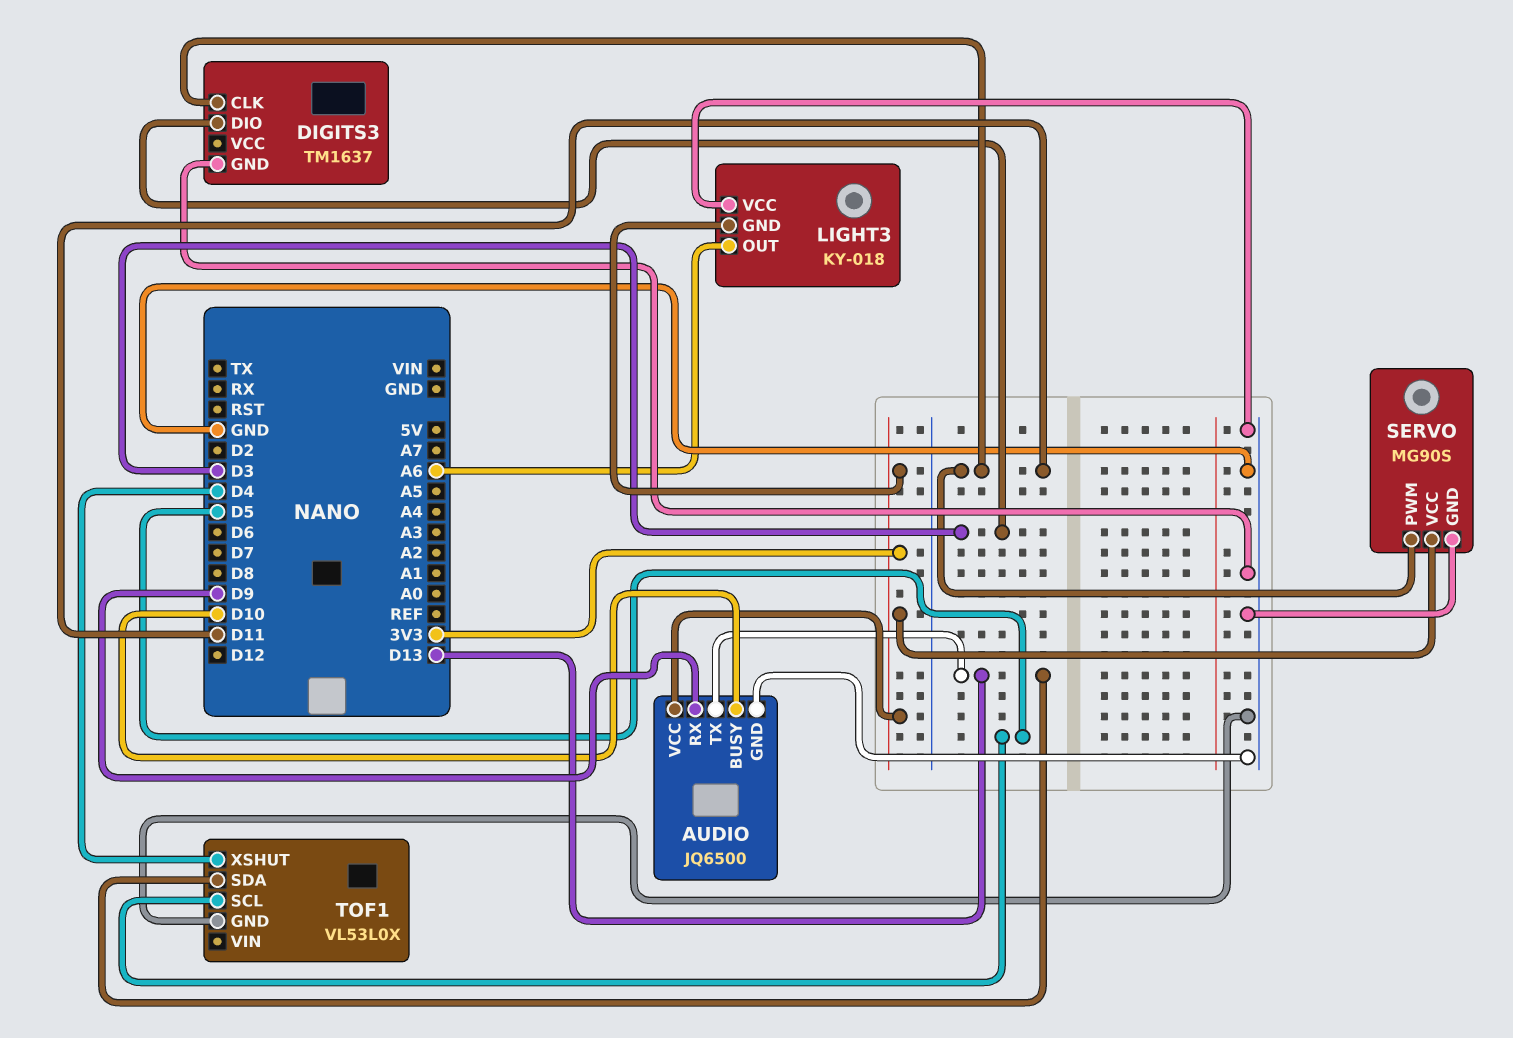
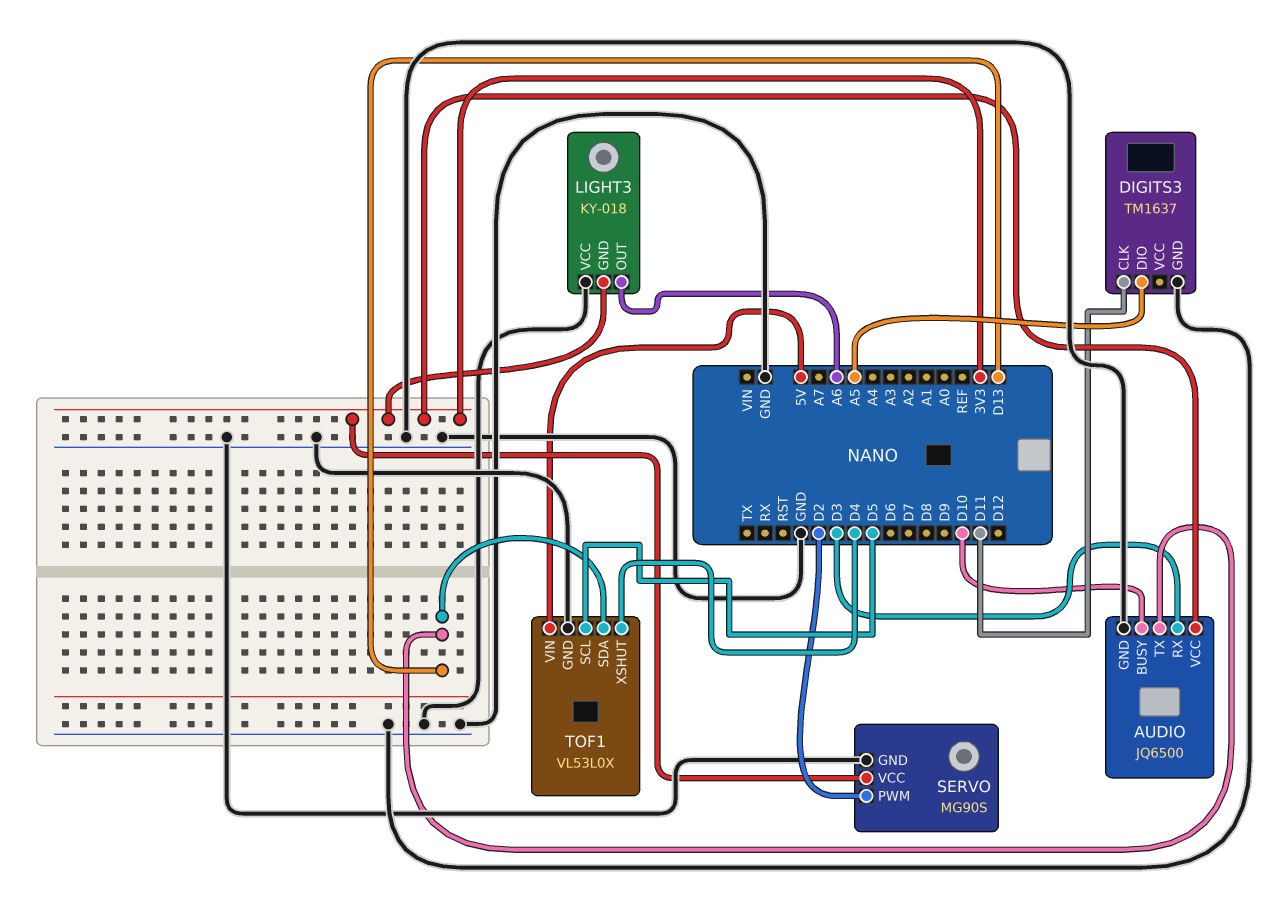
AUDIO pin RX: D9 -> D3
DIGITS3 pin DIO: D3 -> A5
SERVO pin PWM: D11 -> D2
TOF1 pin VIN: none -> 5V

